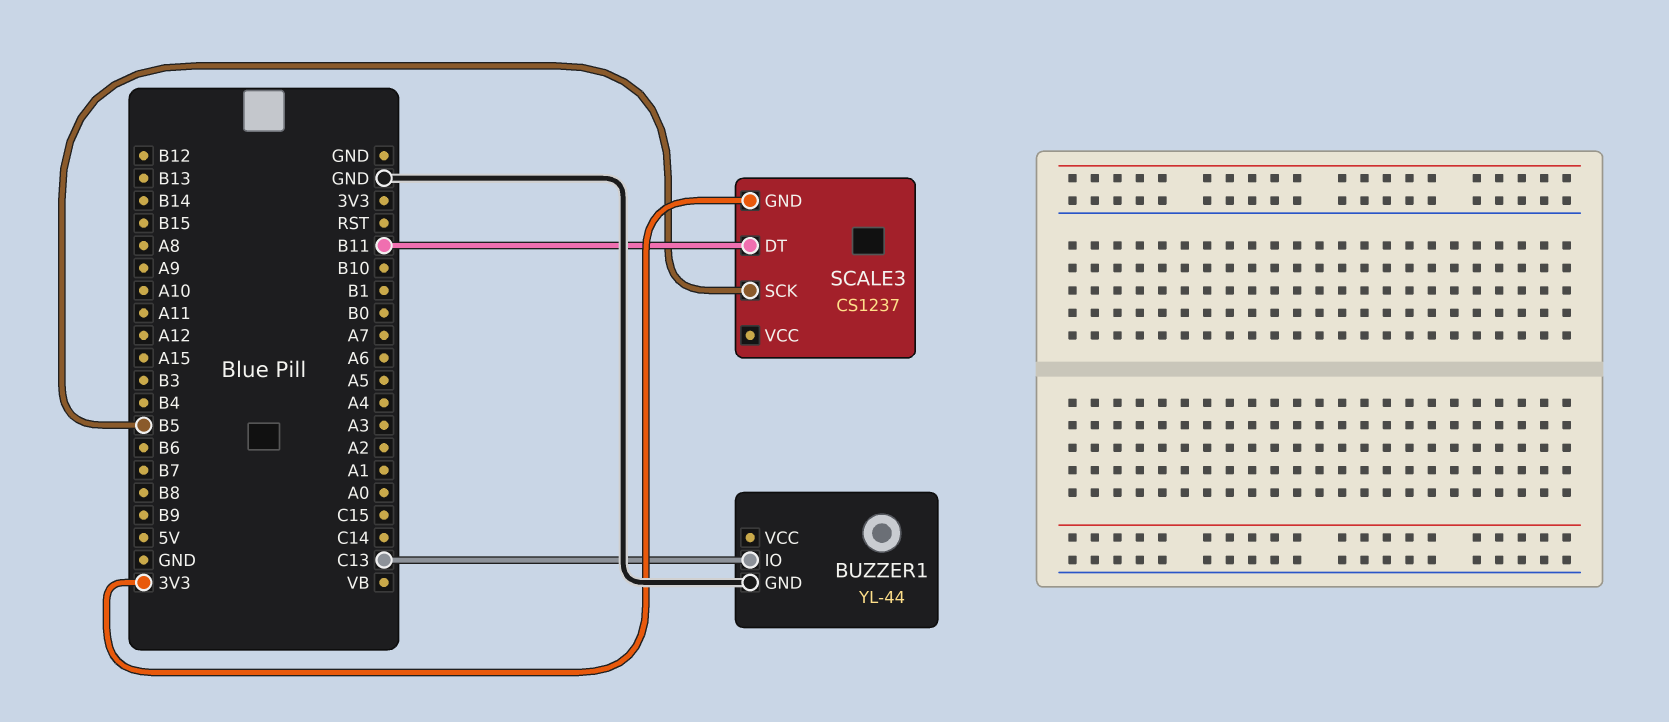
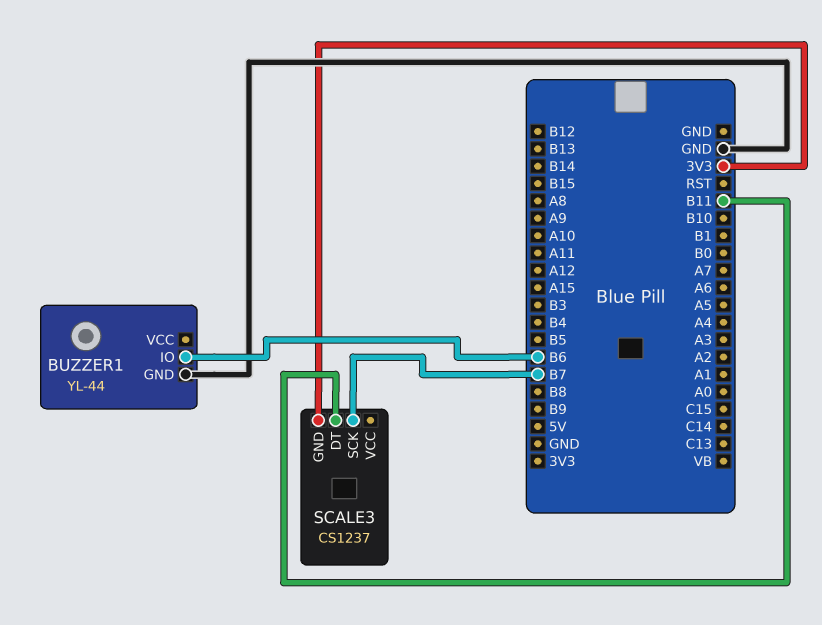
BUZZER1 pin IO: C13 -> B6
SCALE3 pin SCK: B5 -> B7

